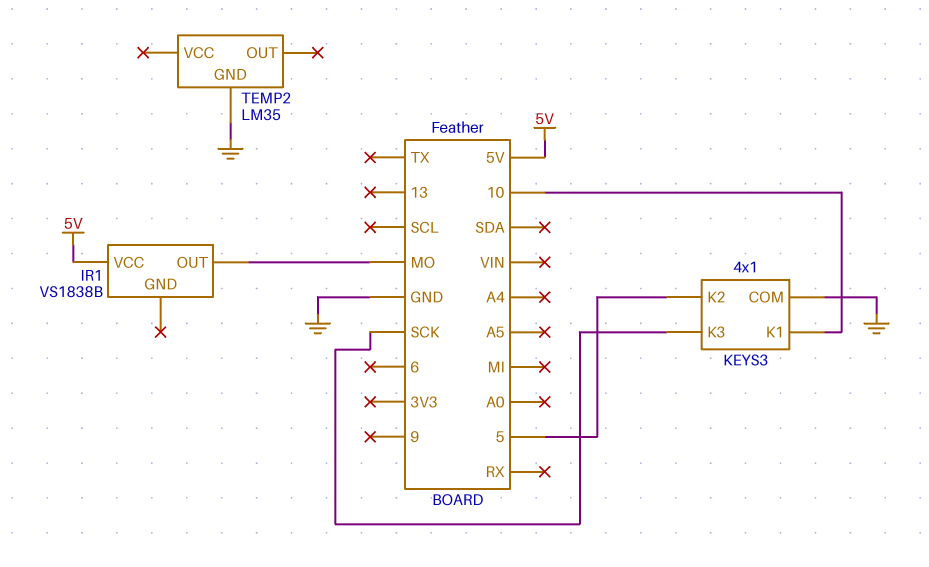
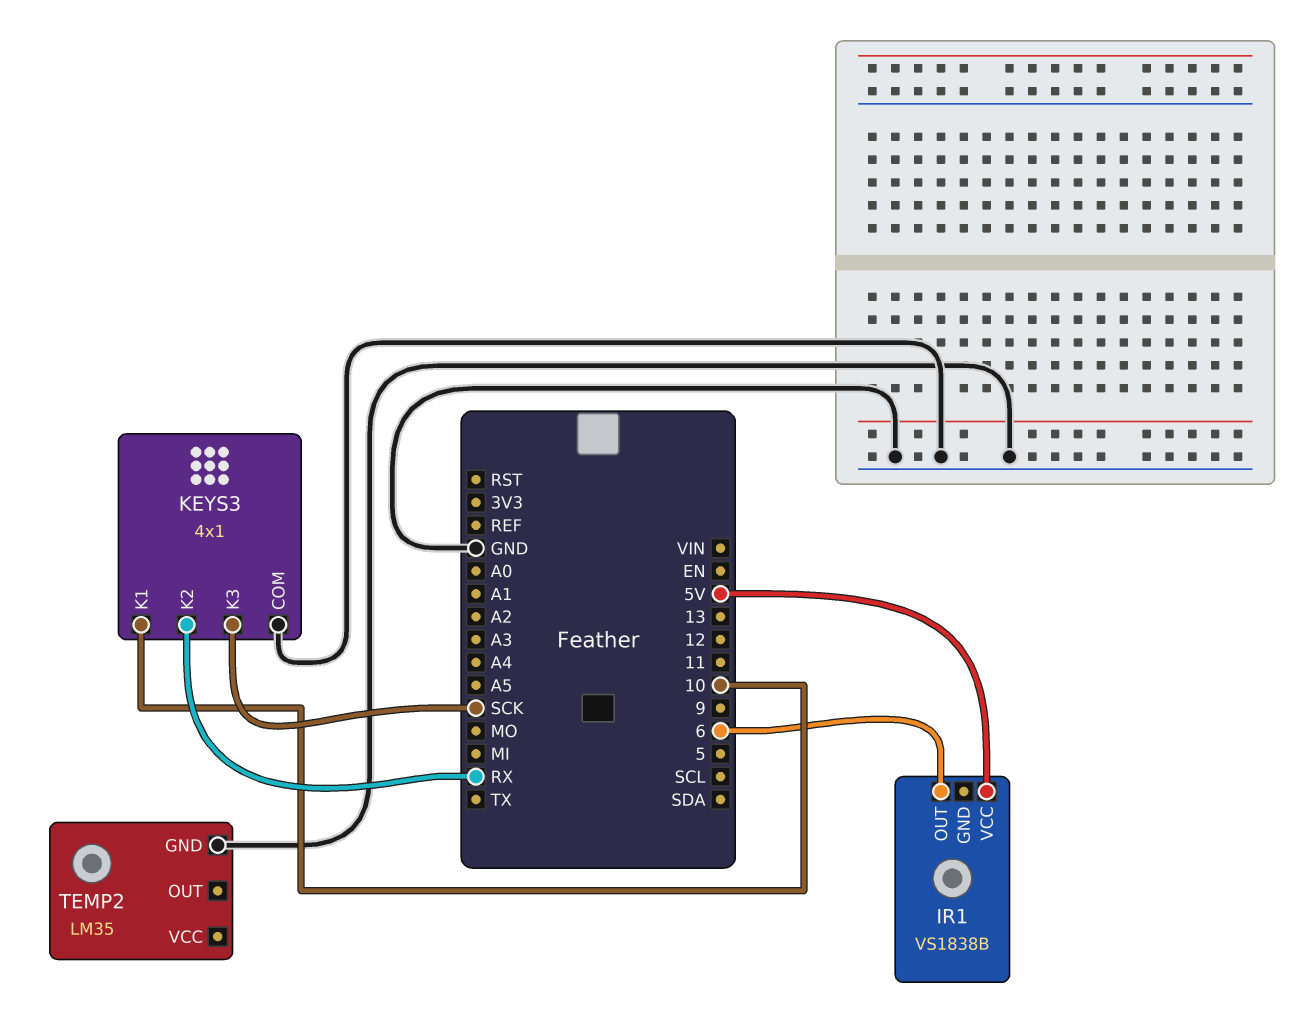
IR1 pin OUT: MO -> 6
KEYS3 pin K2: 5 -> RX

